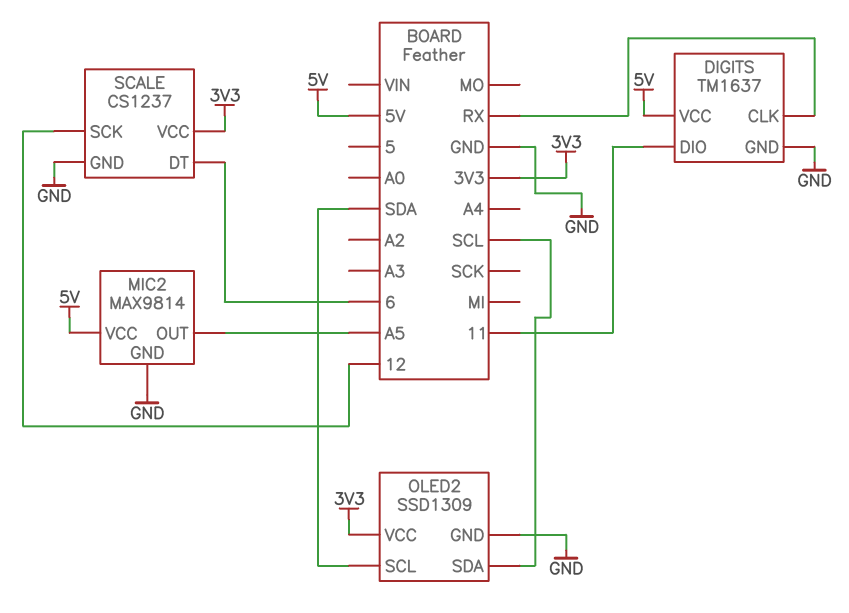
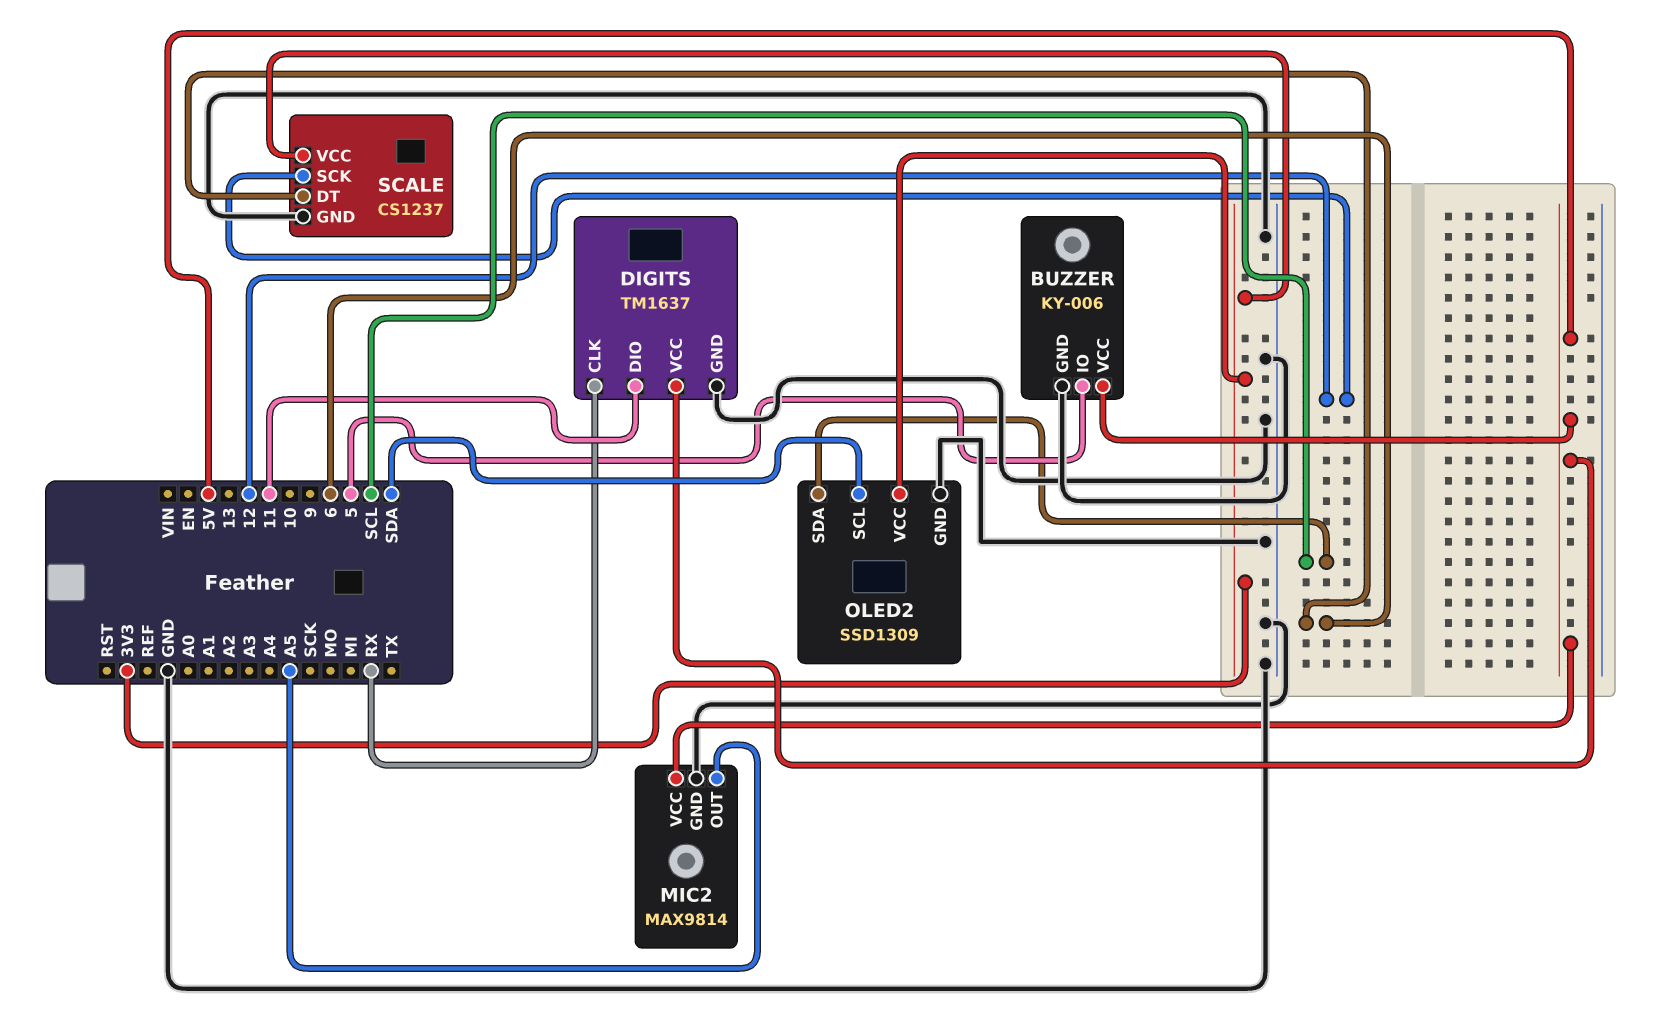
BUZZER: none -> KY-006
BUZZER pin GND: none -> GND
BUZZER pin IO: none -> 5
BUZZER pin VCC: none -> 5V

